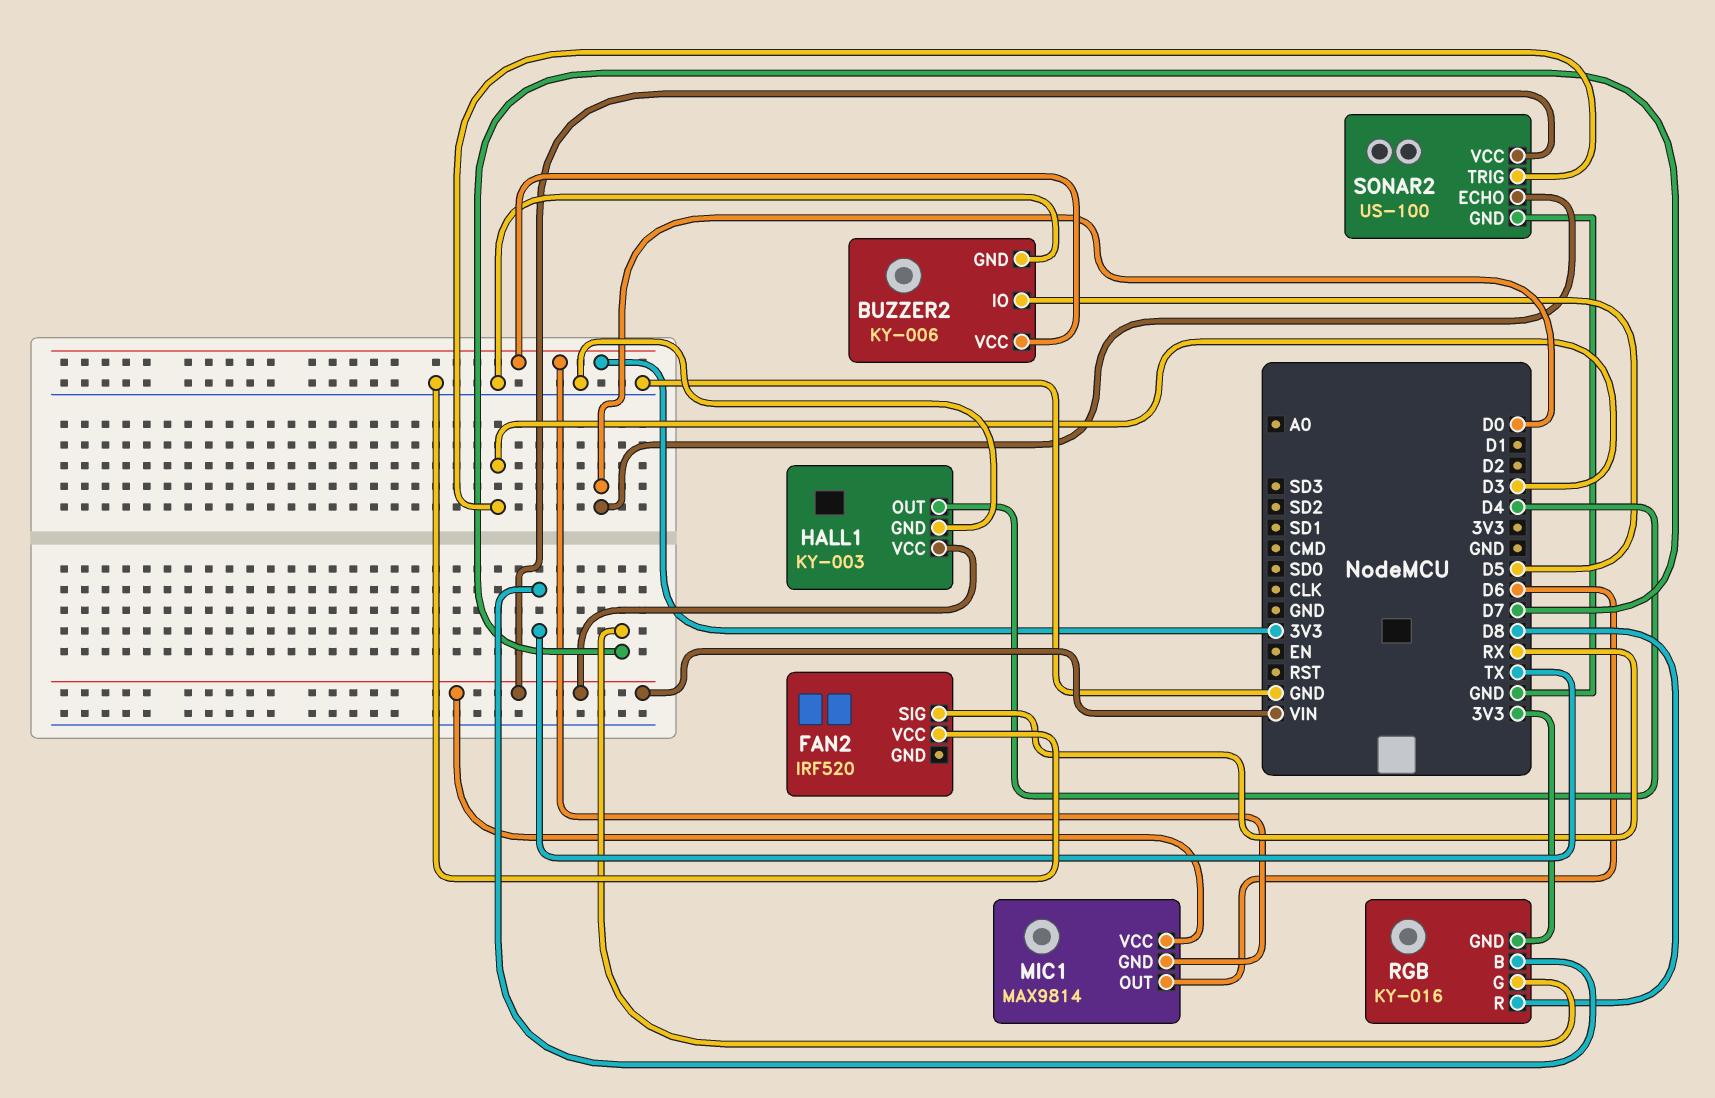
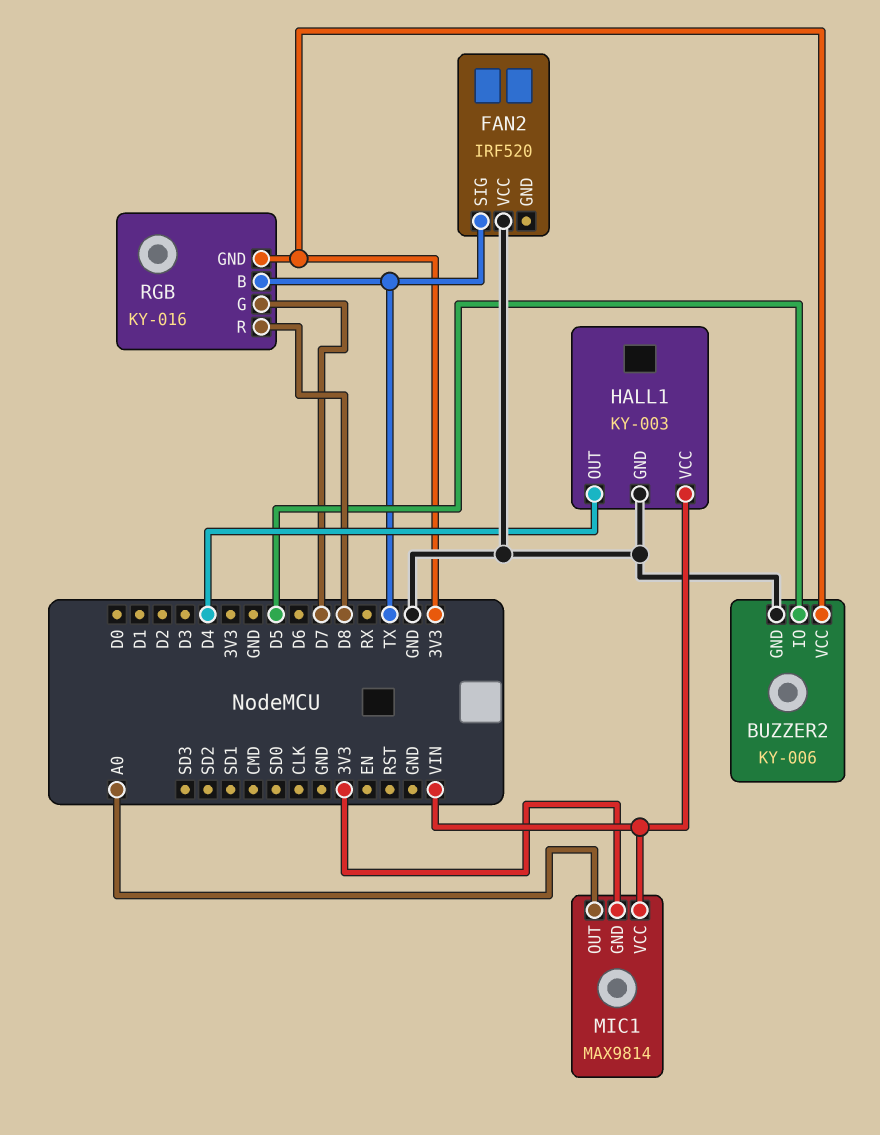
FAN2 pin SIG: RX -> TX
MIC1 pin OUT: D6 -> A0
SONAR2: US-100 -> none
SONAR2 pin ECHO: D0 -> none
SONAR2 pin GND: GND -> none
SONAR2 pin TRIG: D3 -> none
SONAR2 pin VCC: VIN -> none

